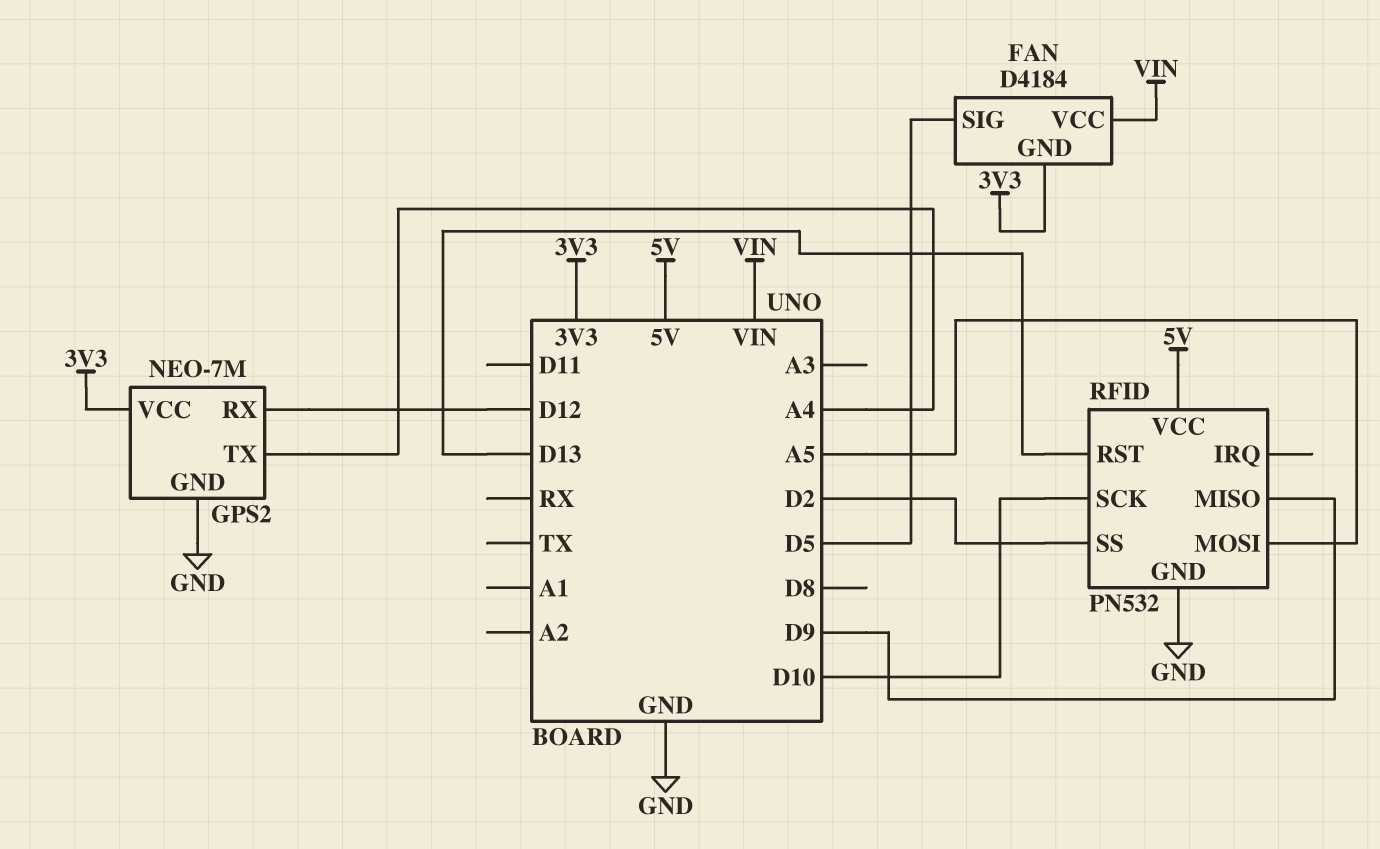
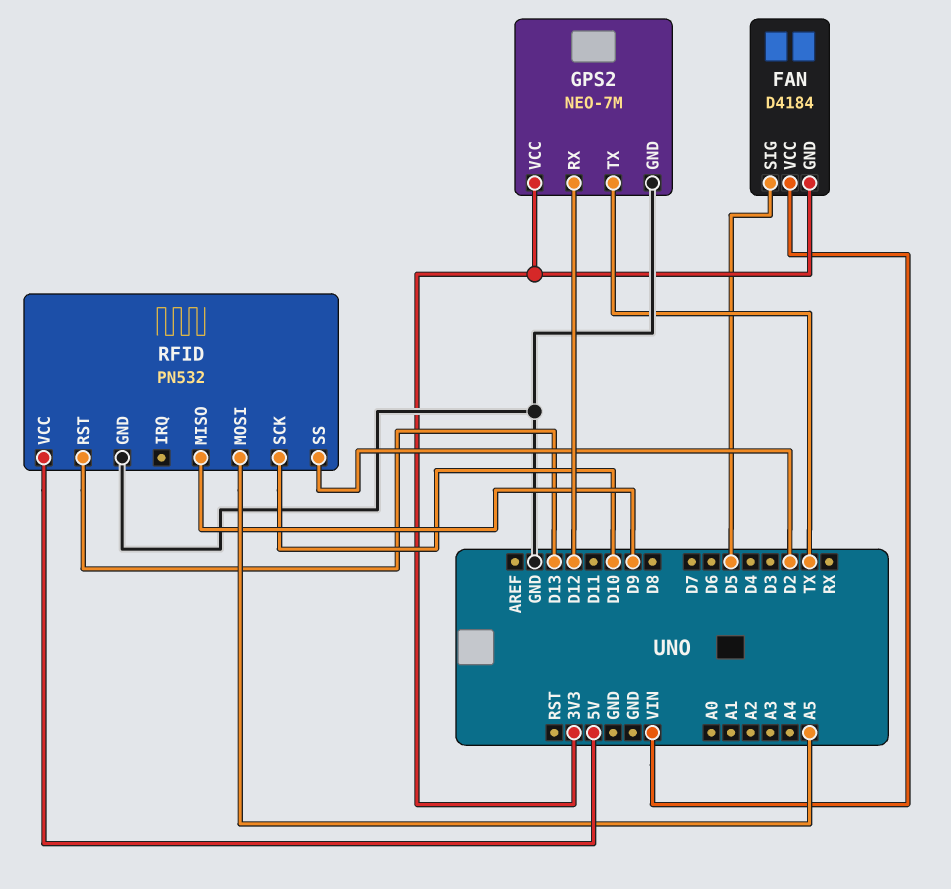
GPS2 pin TX: A4 -> TX

